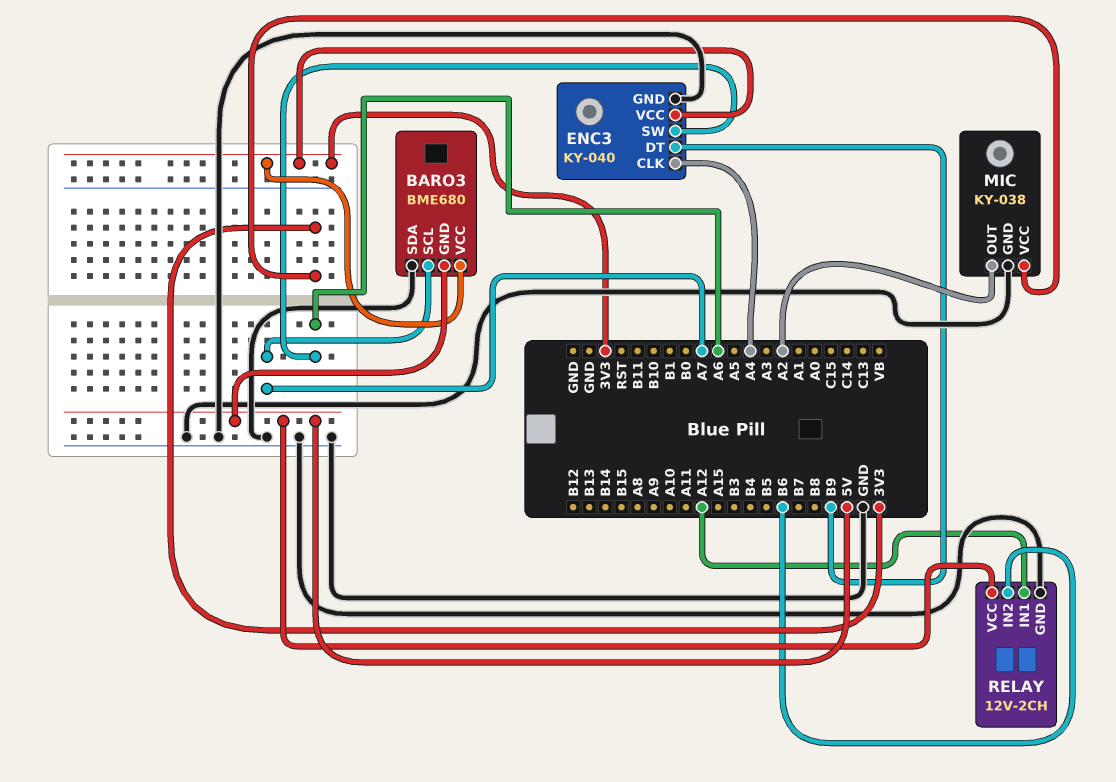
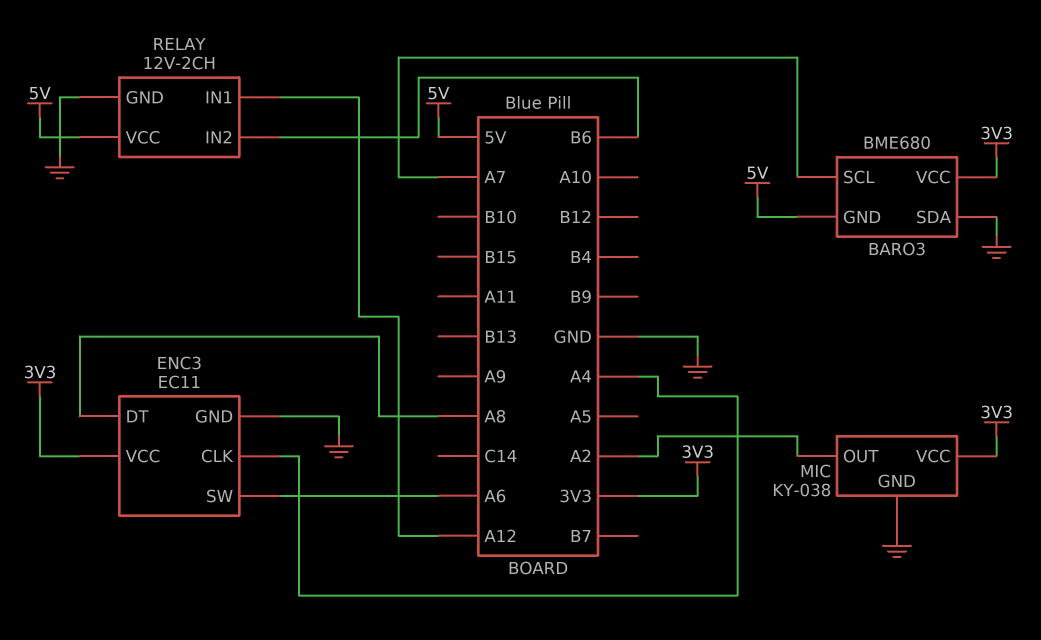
ENC3: KY-040 -> EC11
ENC3 pin DT: B9 -> A8

